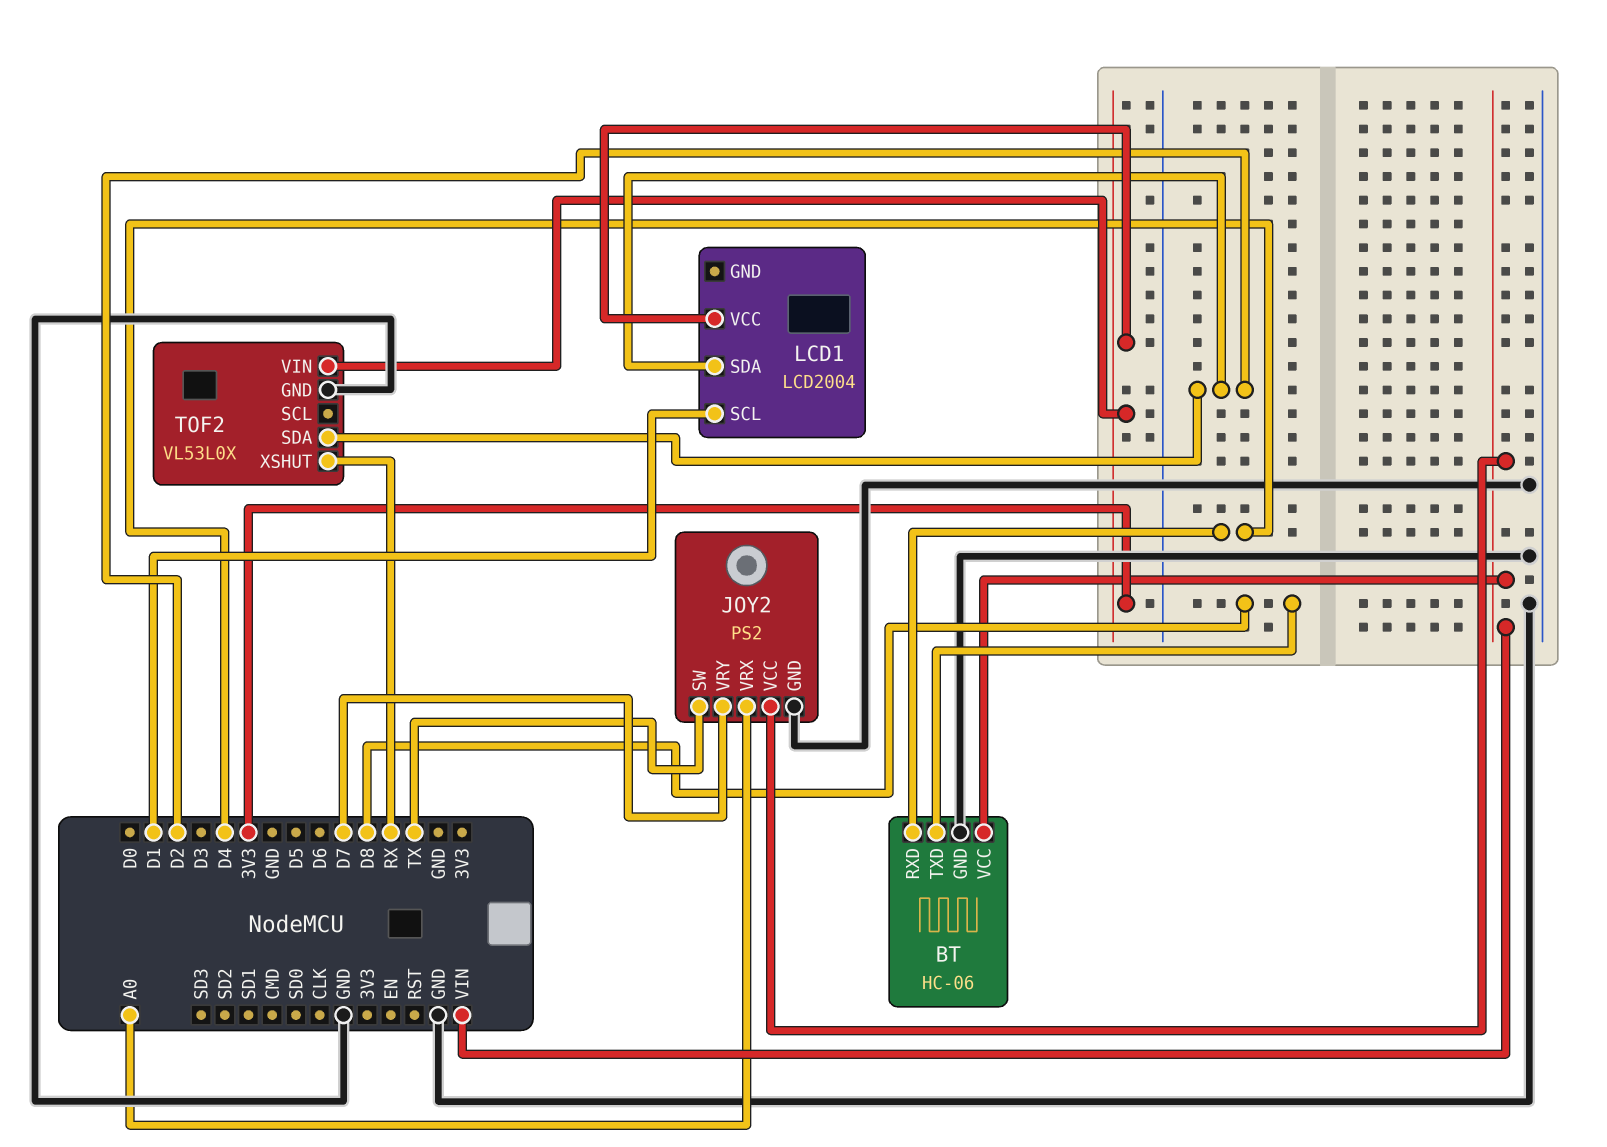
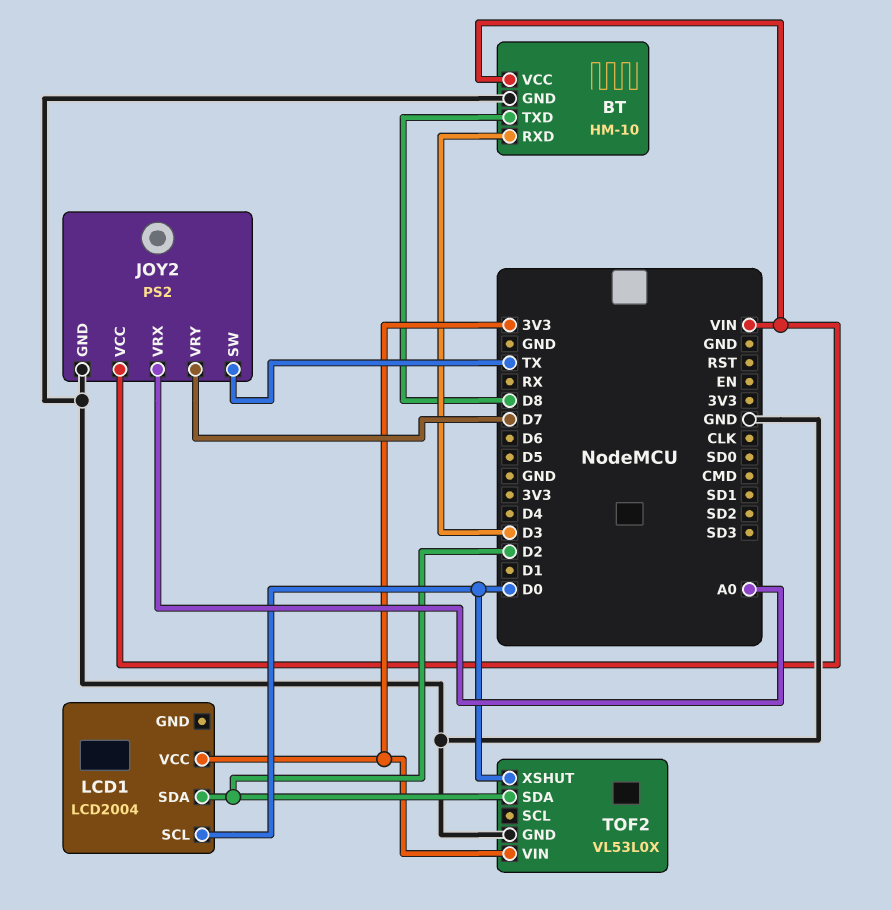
BT: HC-06 -> HM-10
BT pin RXD: D4 -> D3
LCD1 pin SCL: D1 -> D0
TOF2 pin XSHUT: RX -> D0

